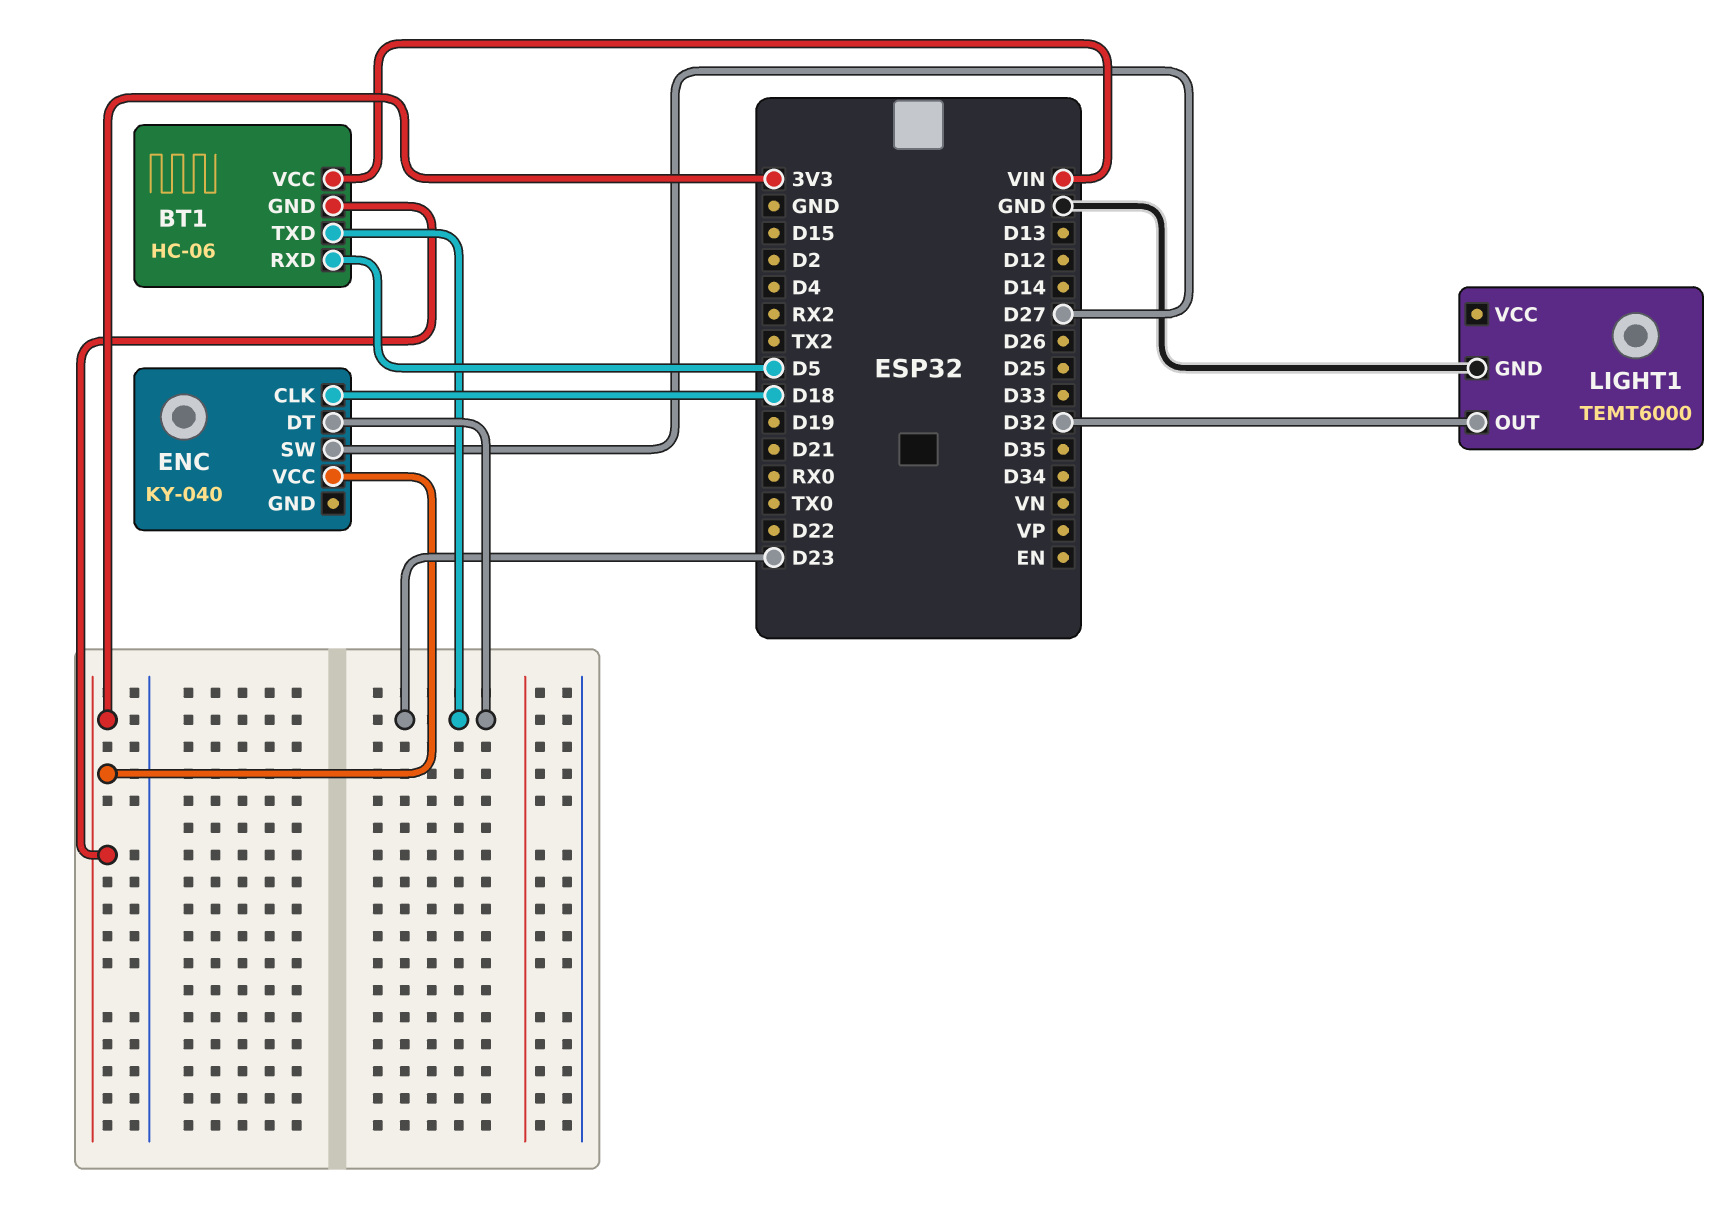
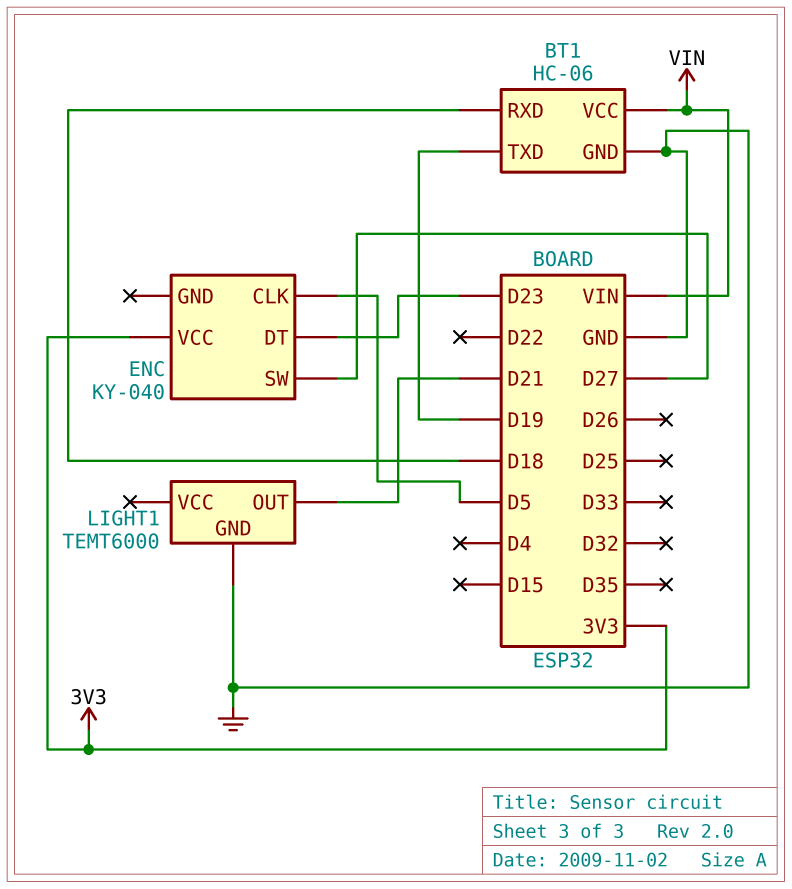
BT1 pin GND: 3V3 -> GND
BT1 pin RXD: D5 -> D18
BT1 pin TXD: D23 -> D19
ENC pin CLK: D18 -> D5
LIGHT1 pin OUT: D32 -> D21

